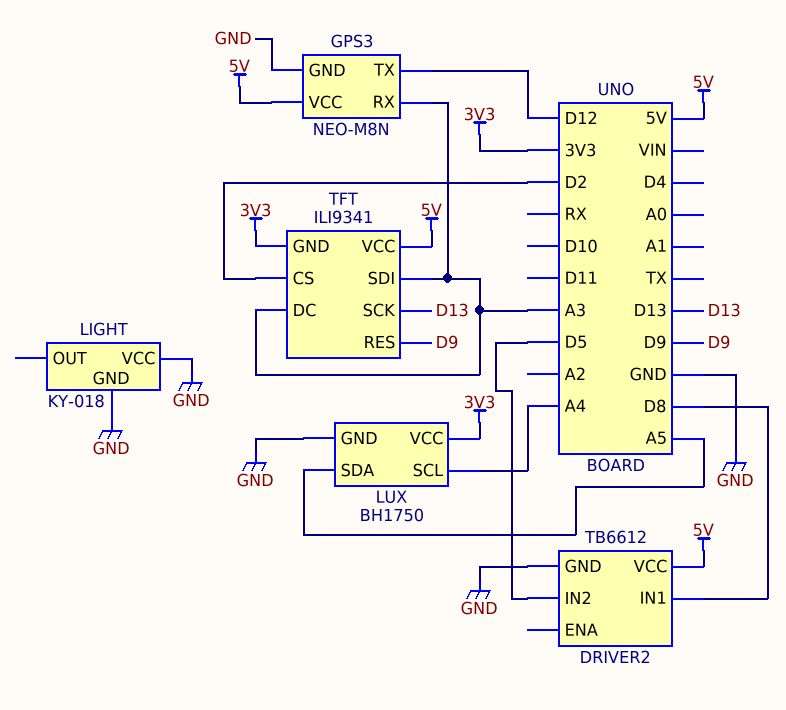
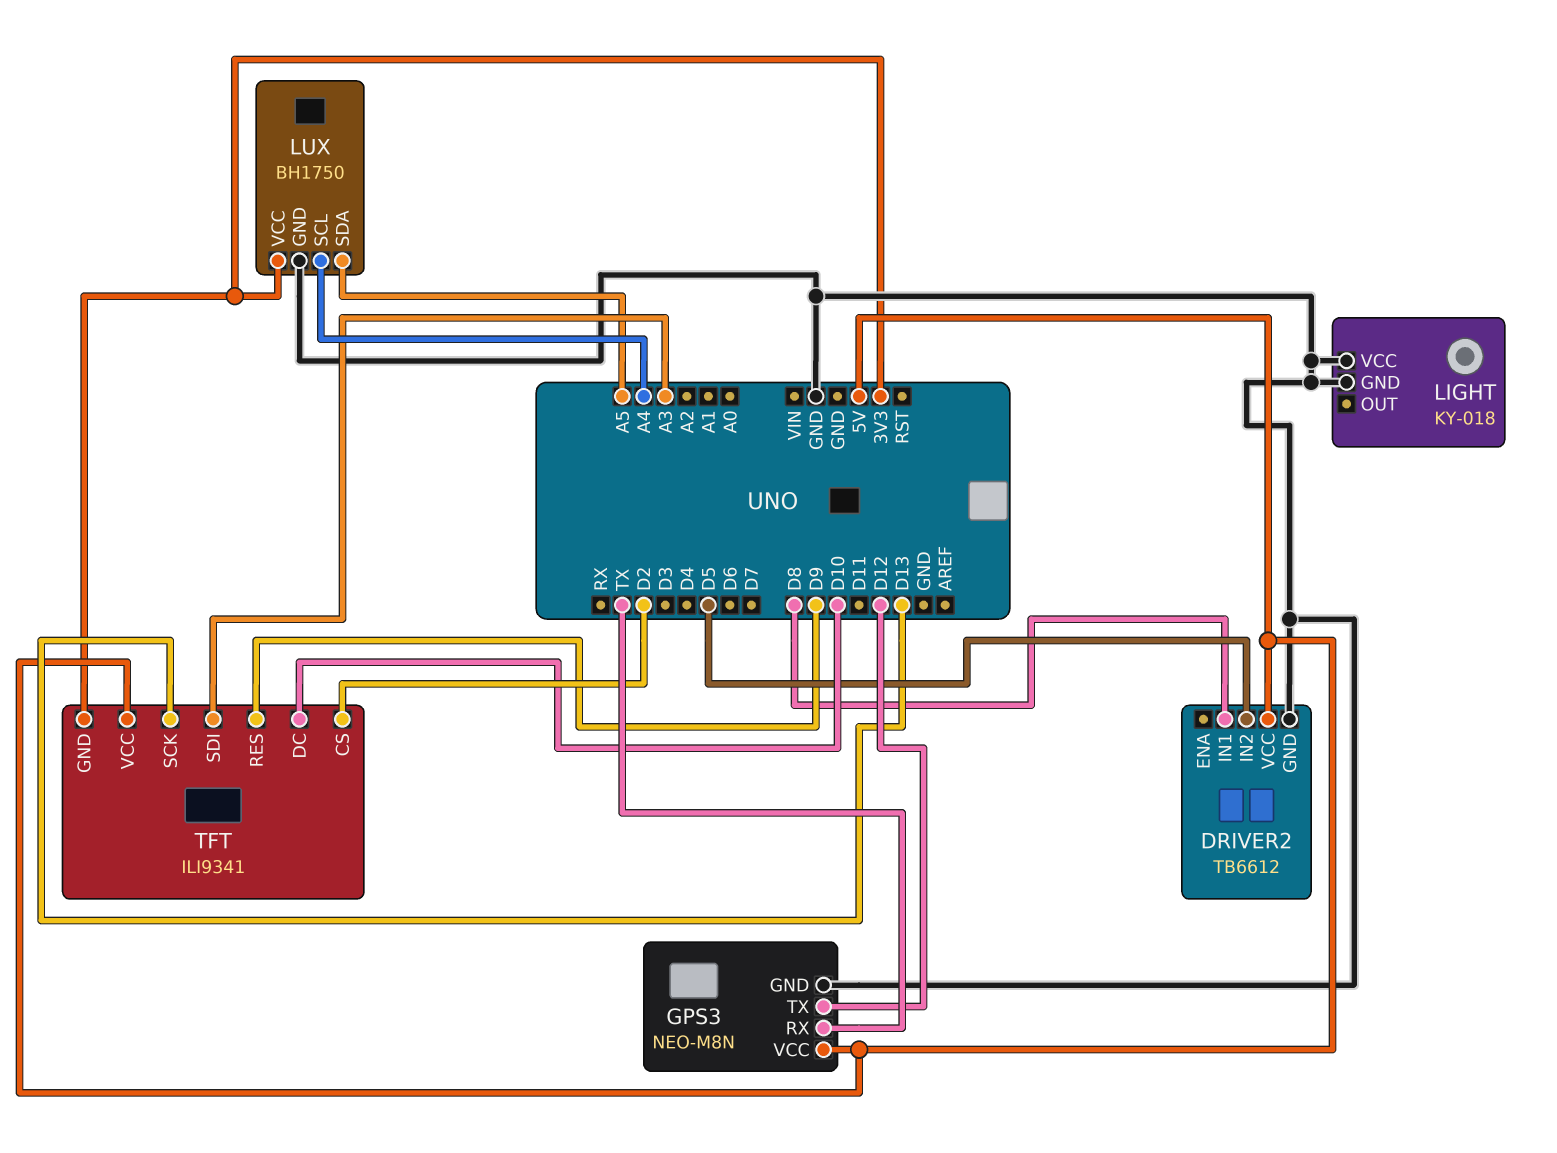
GPS3 pin RX: A3 -> TX
TFT pin DC: A3 -> D10

